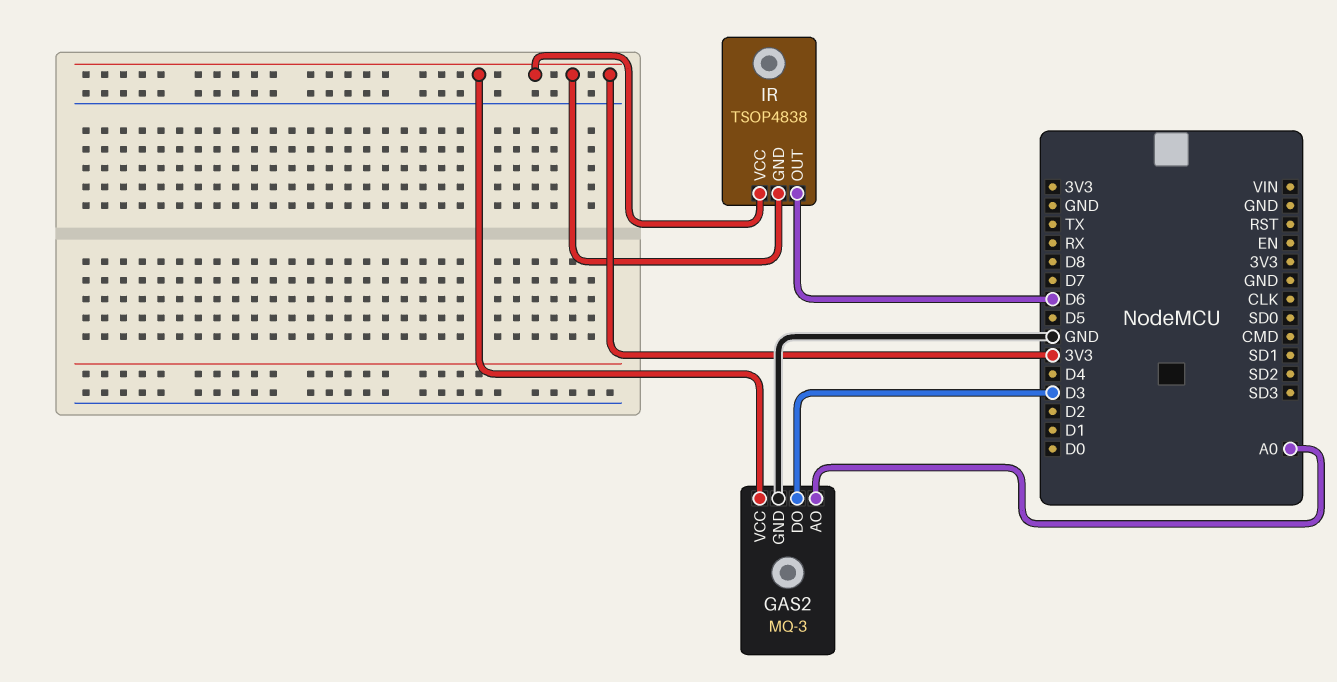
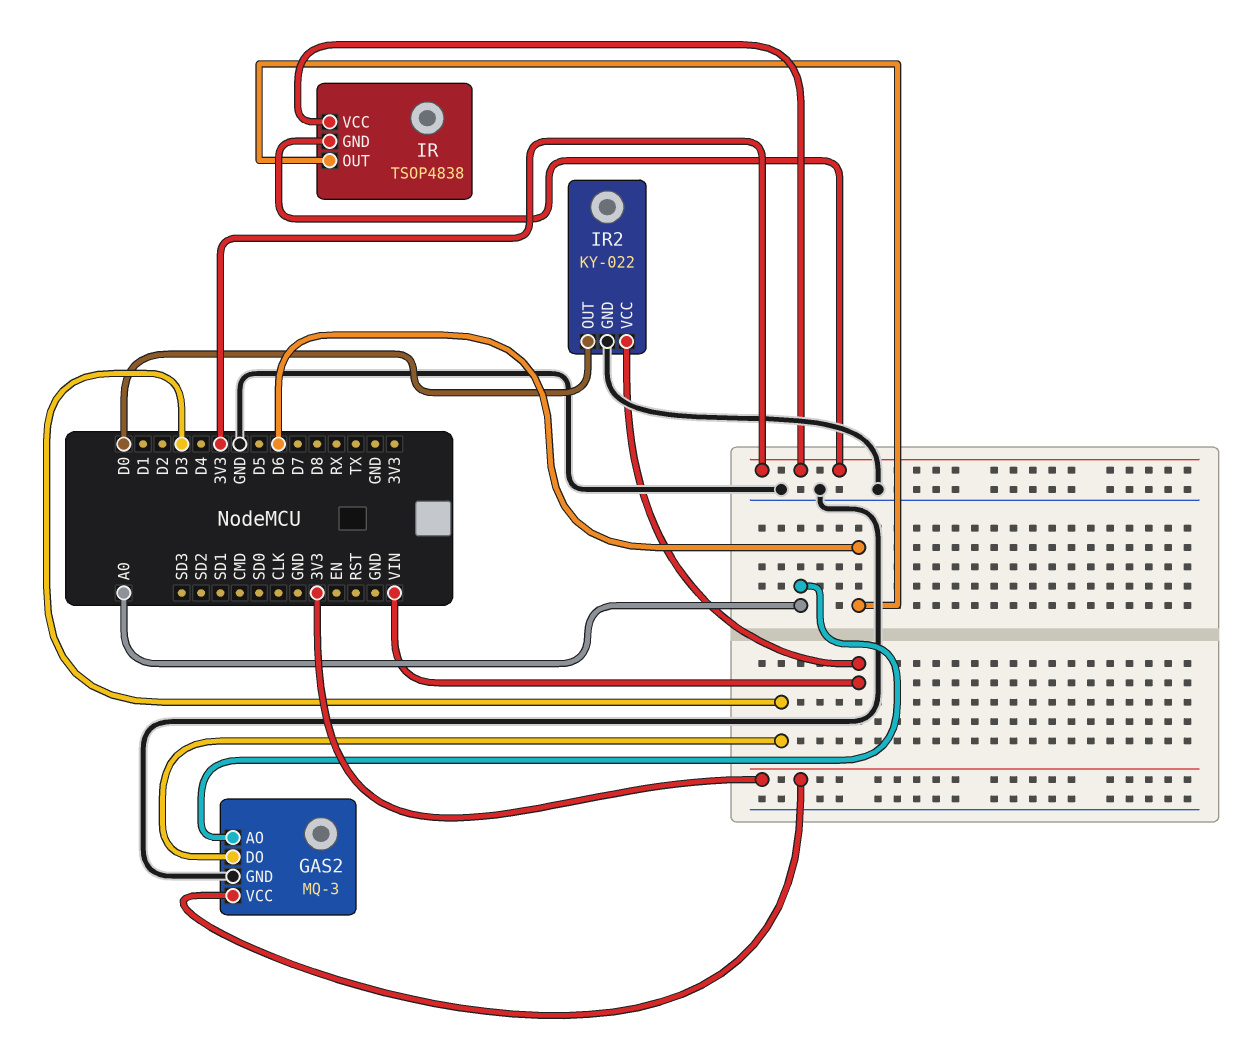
IR2: none -> KY-022
IR2 pin GND: none -> GND
IR2 pin OUT: none -> D0
IR2 pin VCC: none -> VIN

